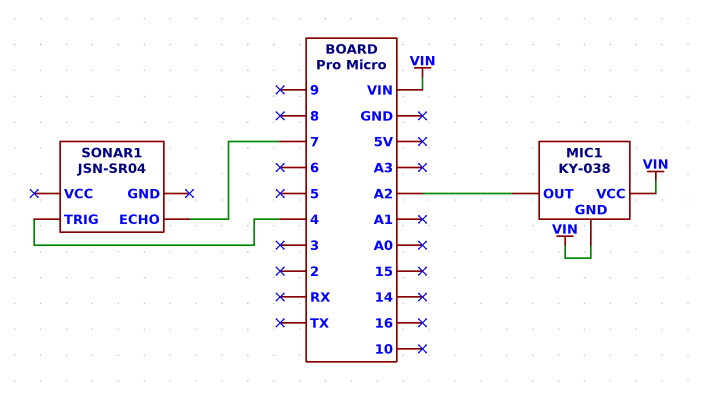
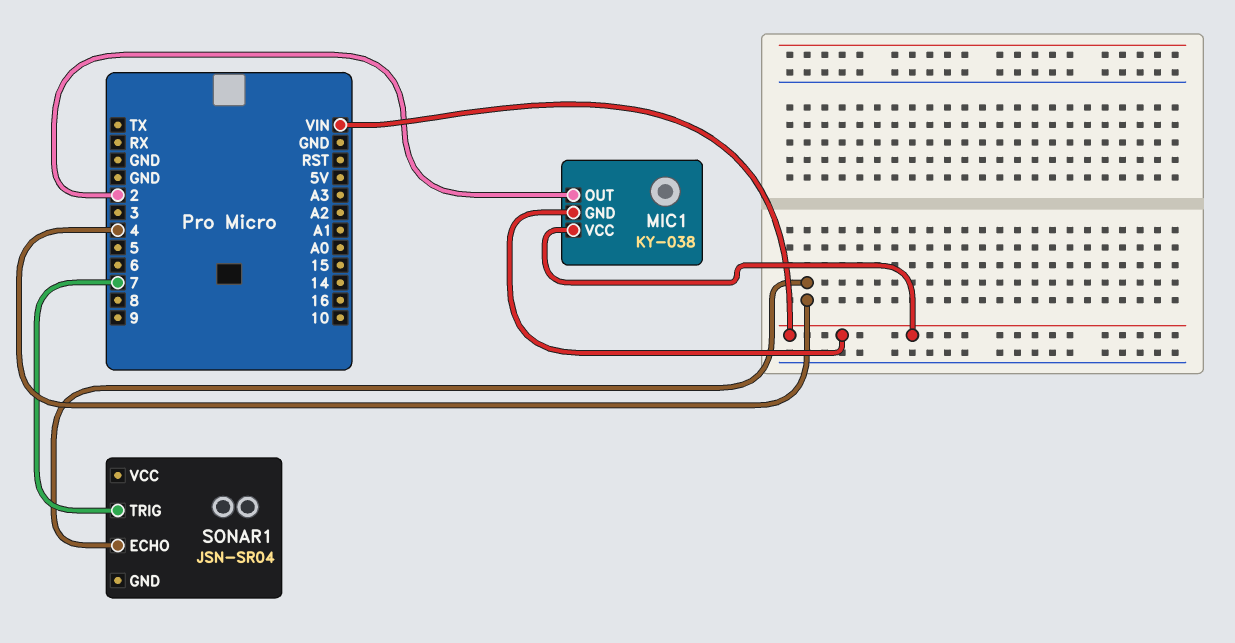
MIC1 pin OUT: A2 -> 2
SONAR1 pin ECHO: 7 -> 4
SONAR1 pin TRIG: 4 -> 7

